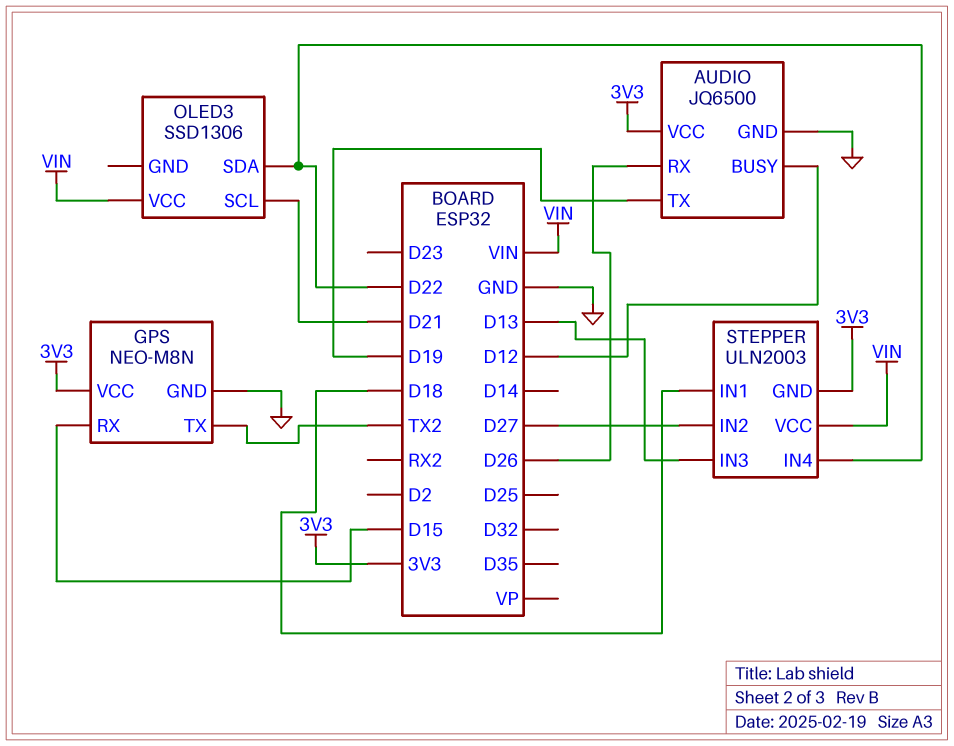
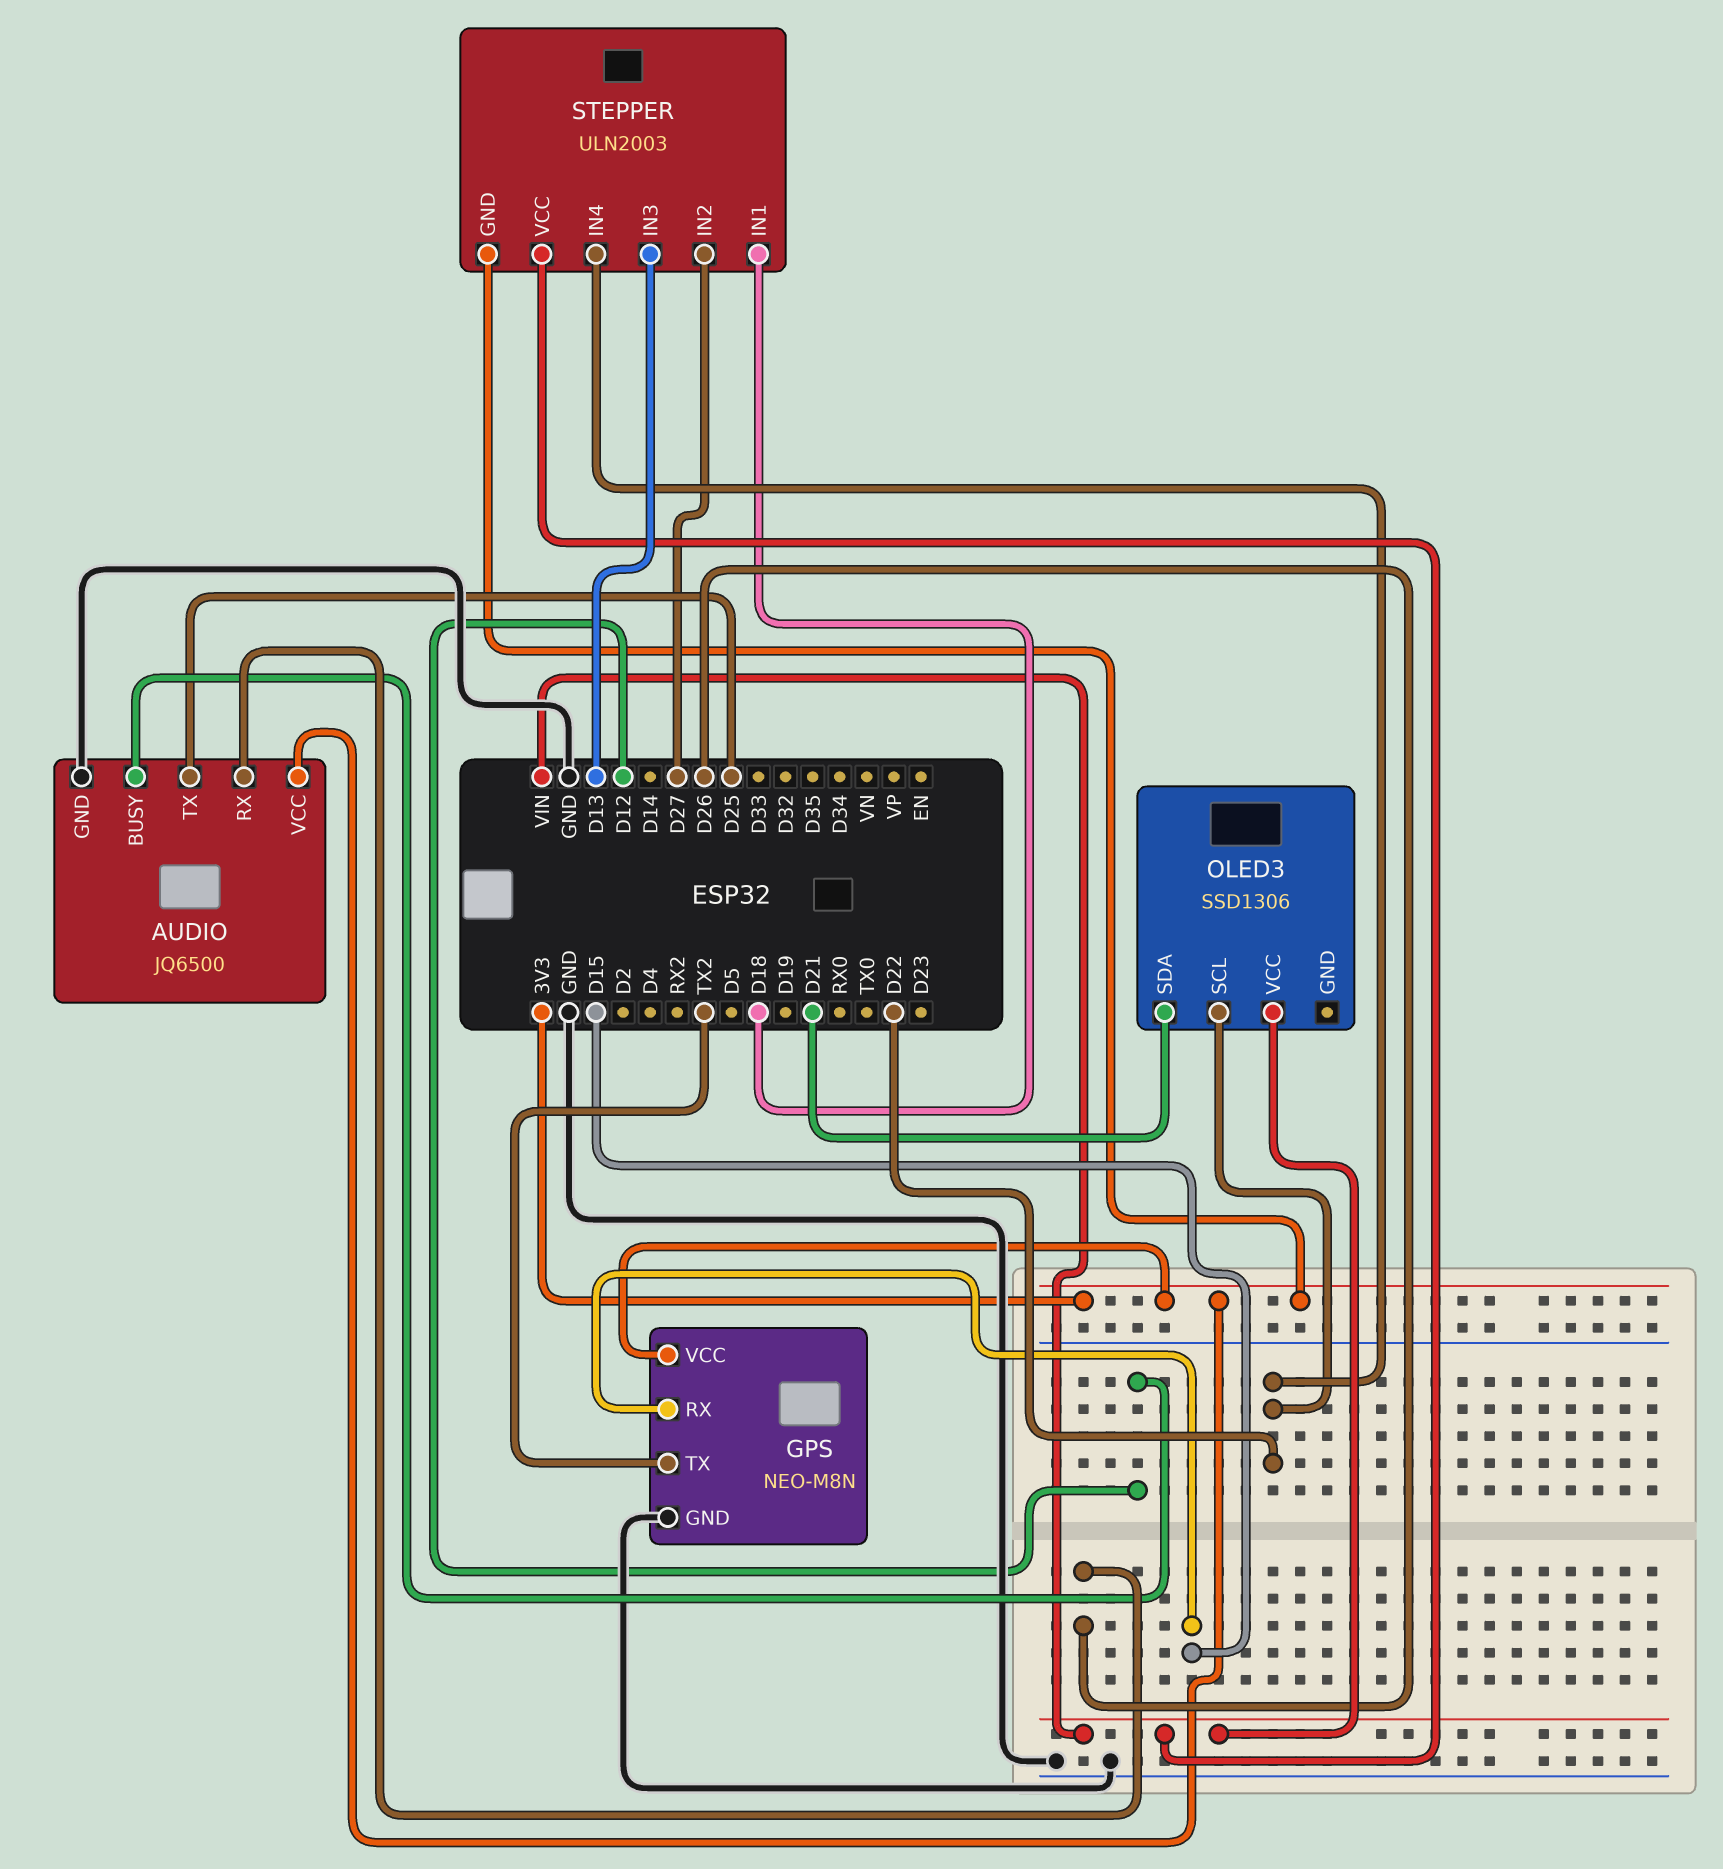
AUDIO pin TX: D19 -> D25
OLED3 pin SCL: D21 -> D22
OLED3 pin SDA: D22 -> D21

